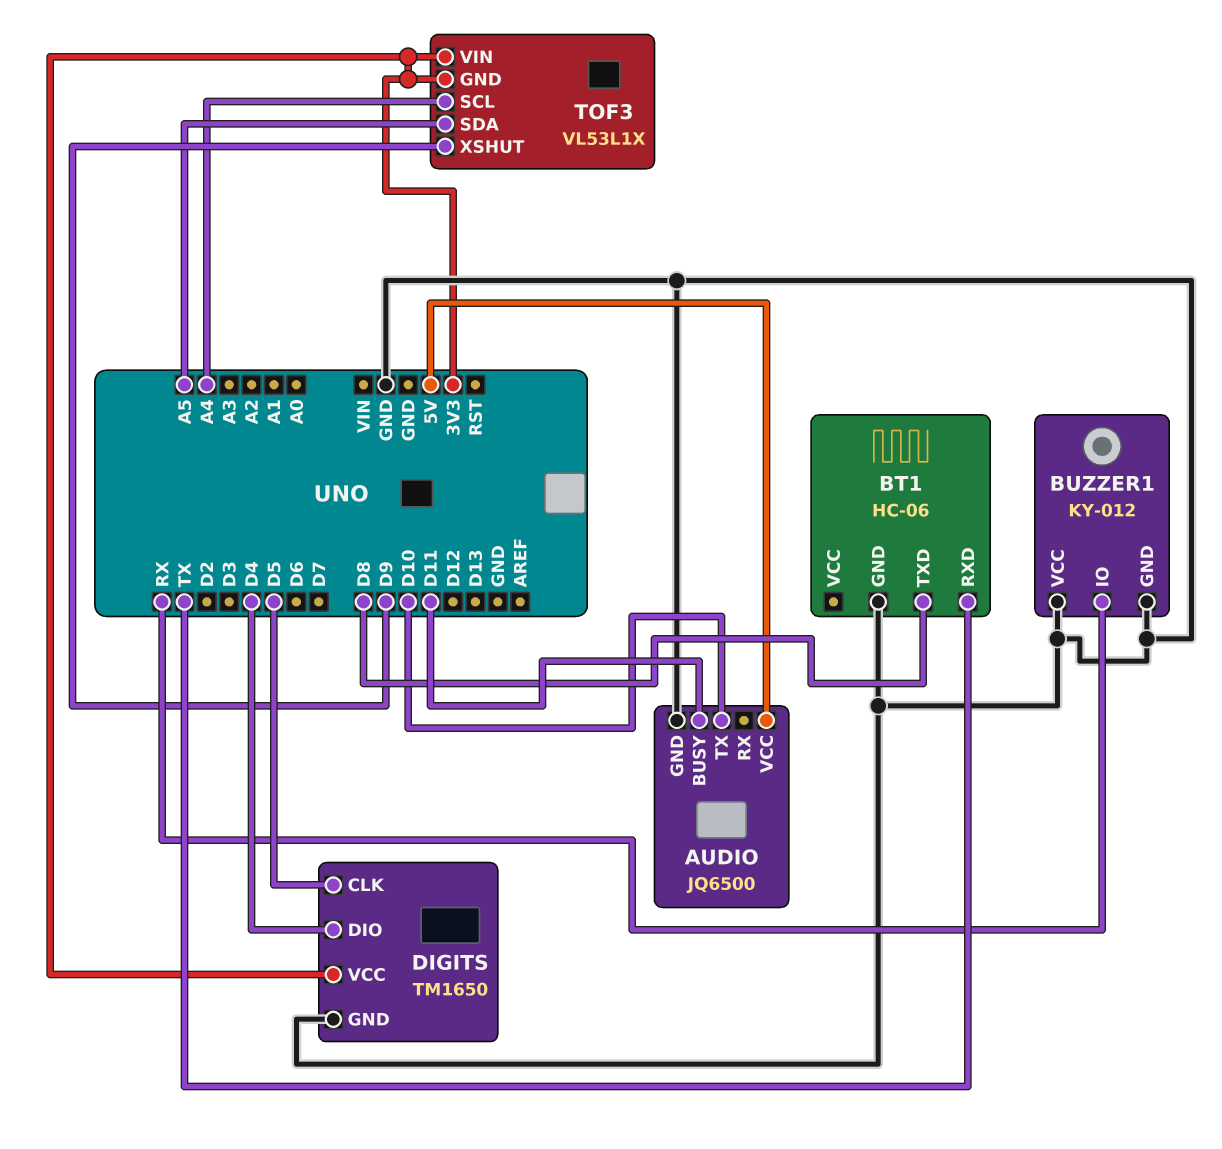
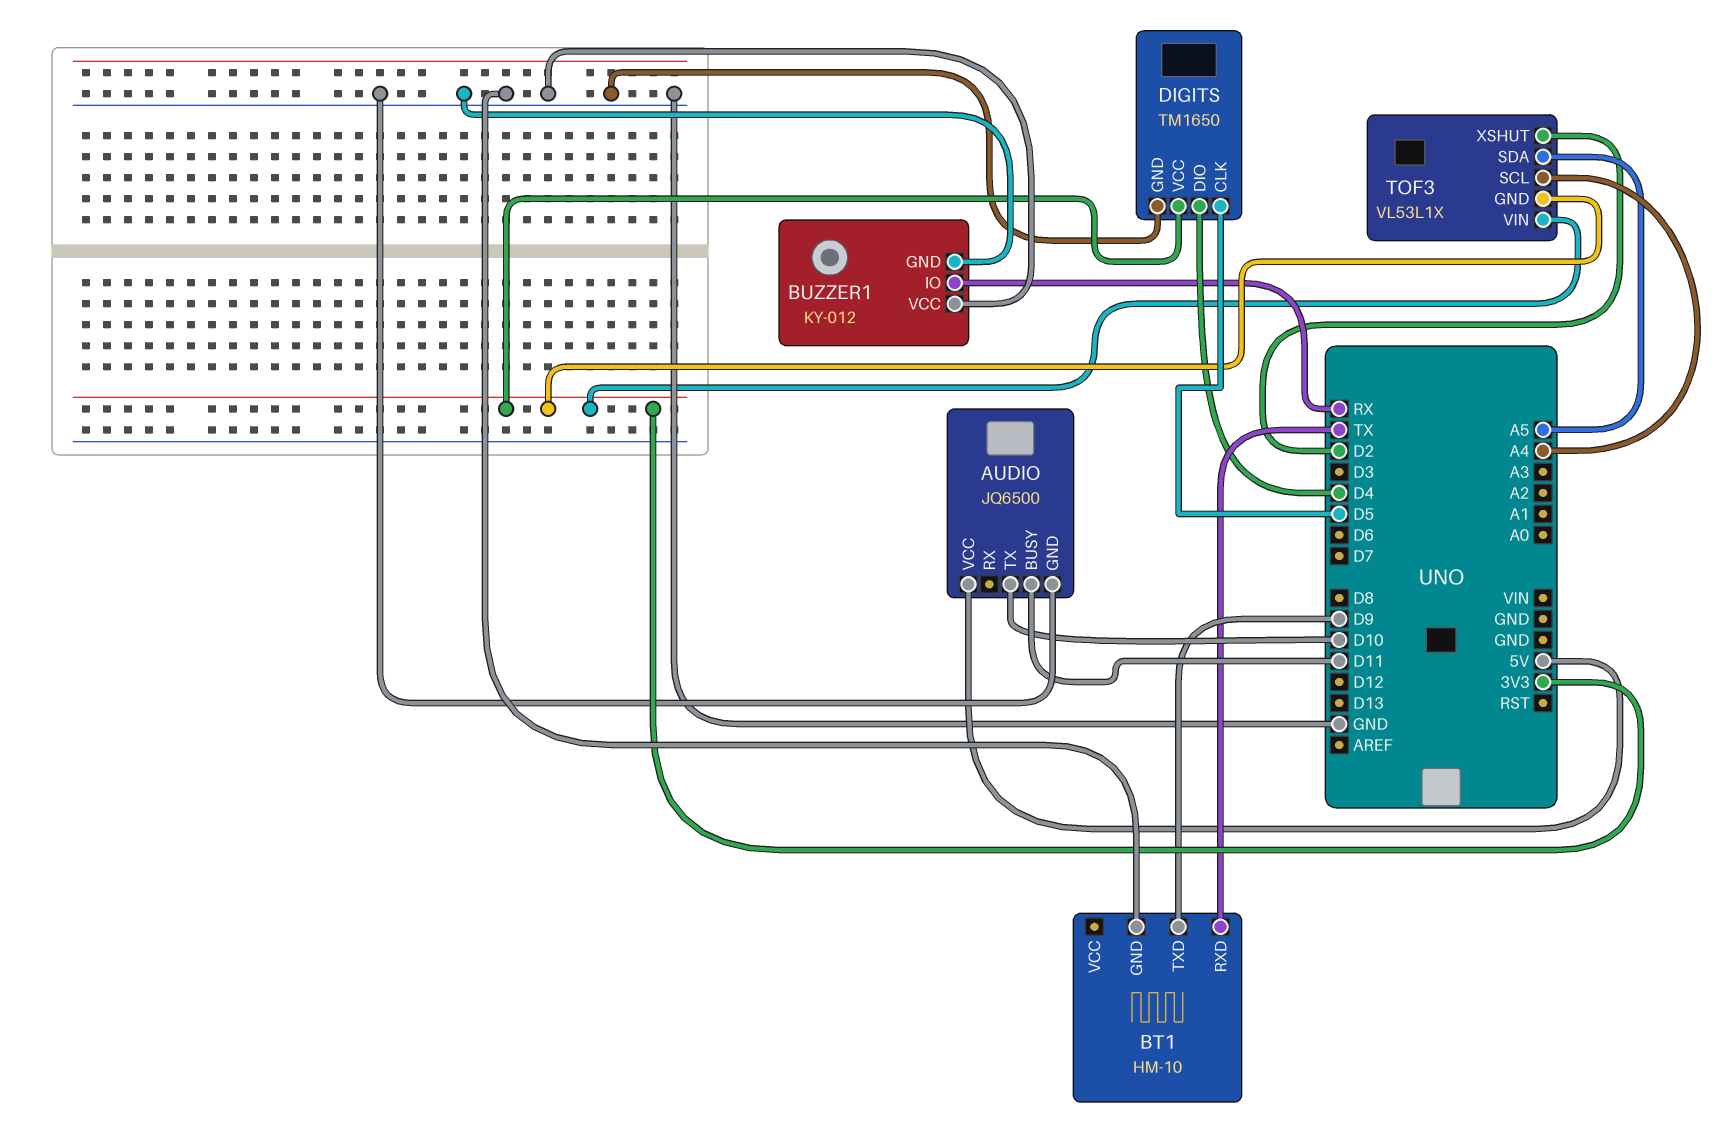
BT1: HC-06 -> HM-10
BT1 pin TXD: D8 -> D9
TOF3 pin XSHUT: D9 -> D2

